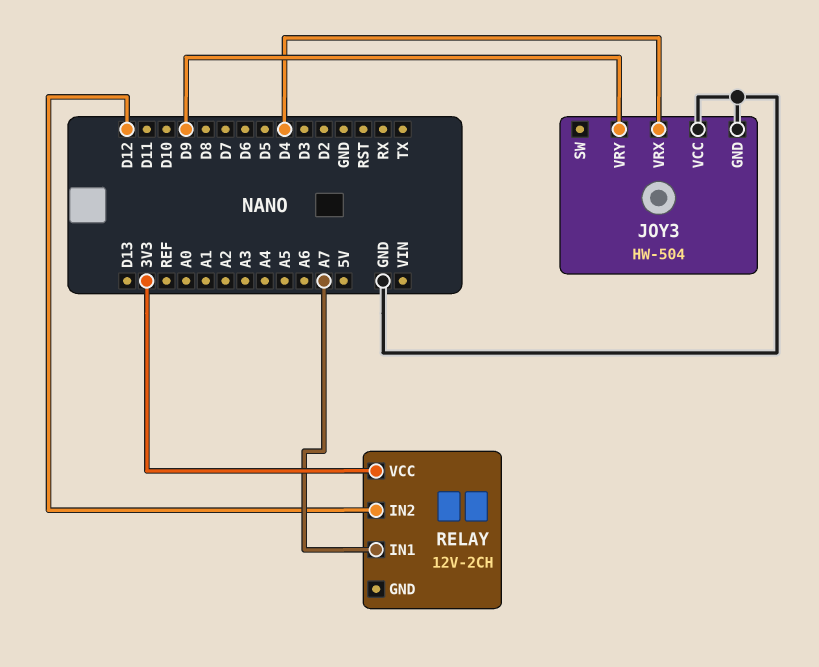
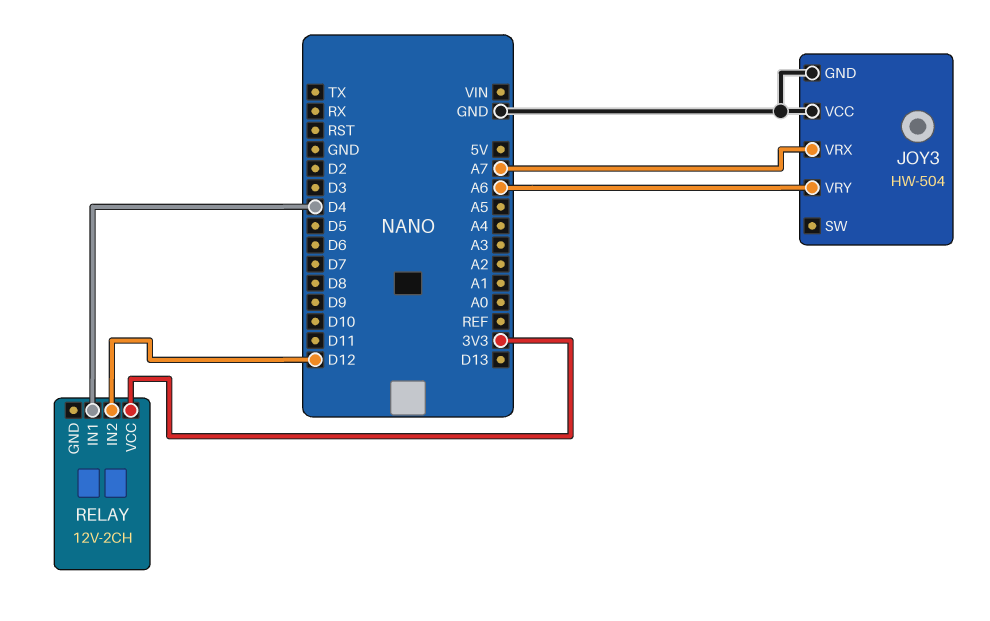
JOY3 pin VRX: D4 -> A7
JOY3 pin VRY: D9 -> A6
RELAY pin IN1: A7 -> D4

